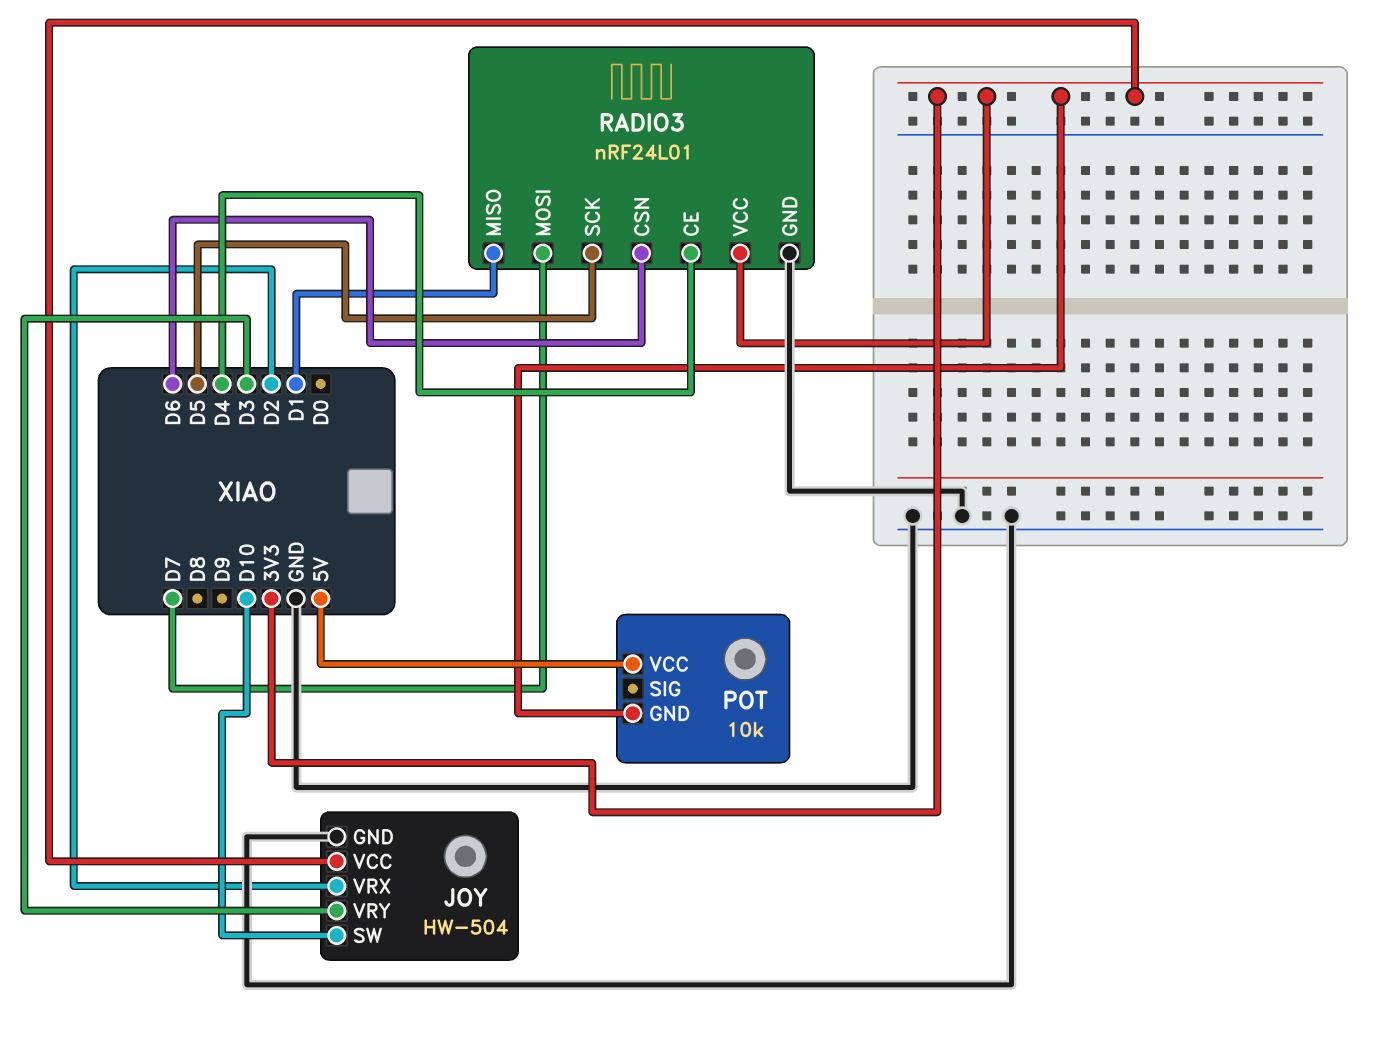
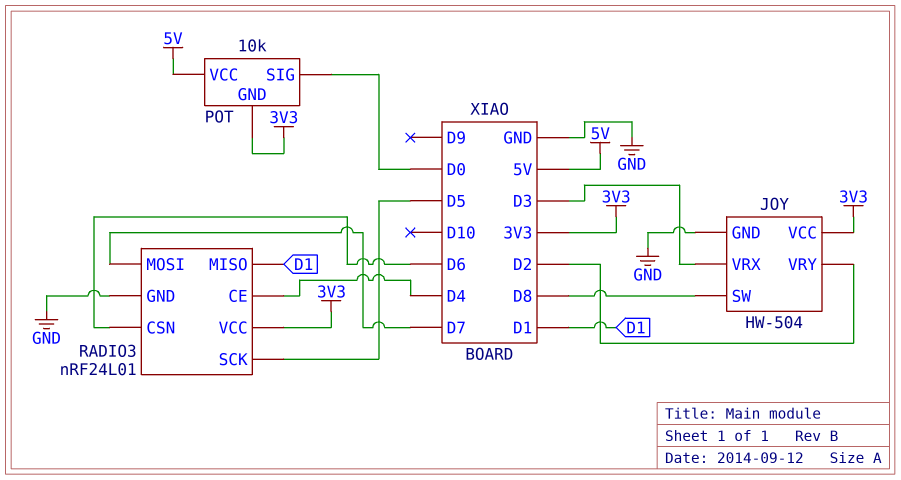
JOY pin SW: D10 -> D8
JOY pin VRX: D2 -> D3
JOY pin VRY: D3 -> D2
POT pin SIG: none -> D0

